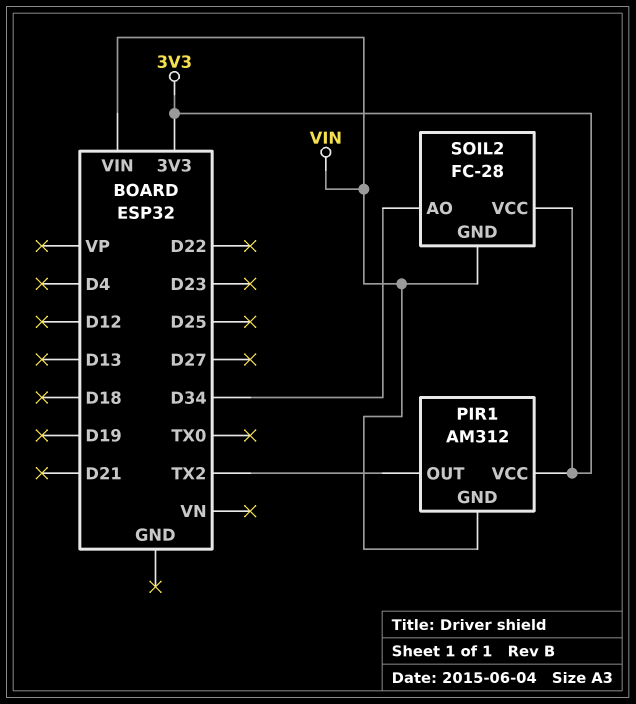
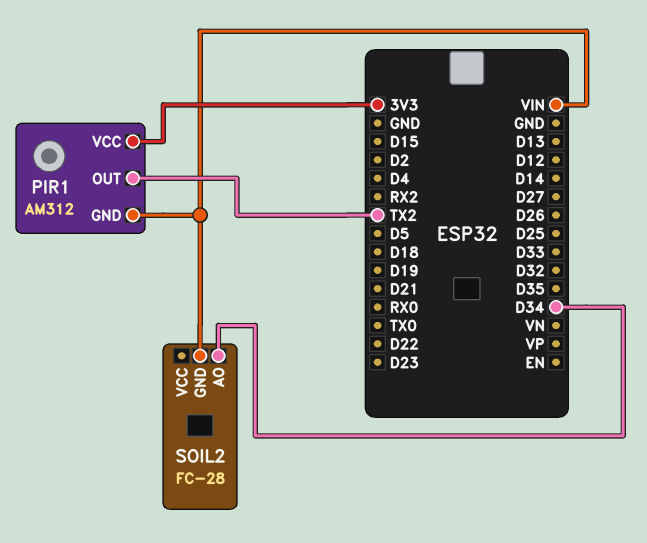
SOIL2 pin VCC: 3V3 -> none

